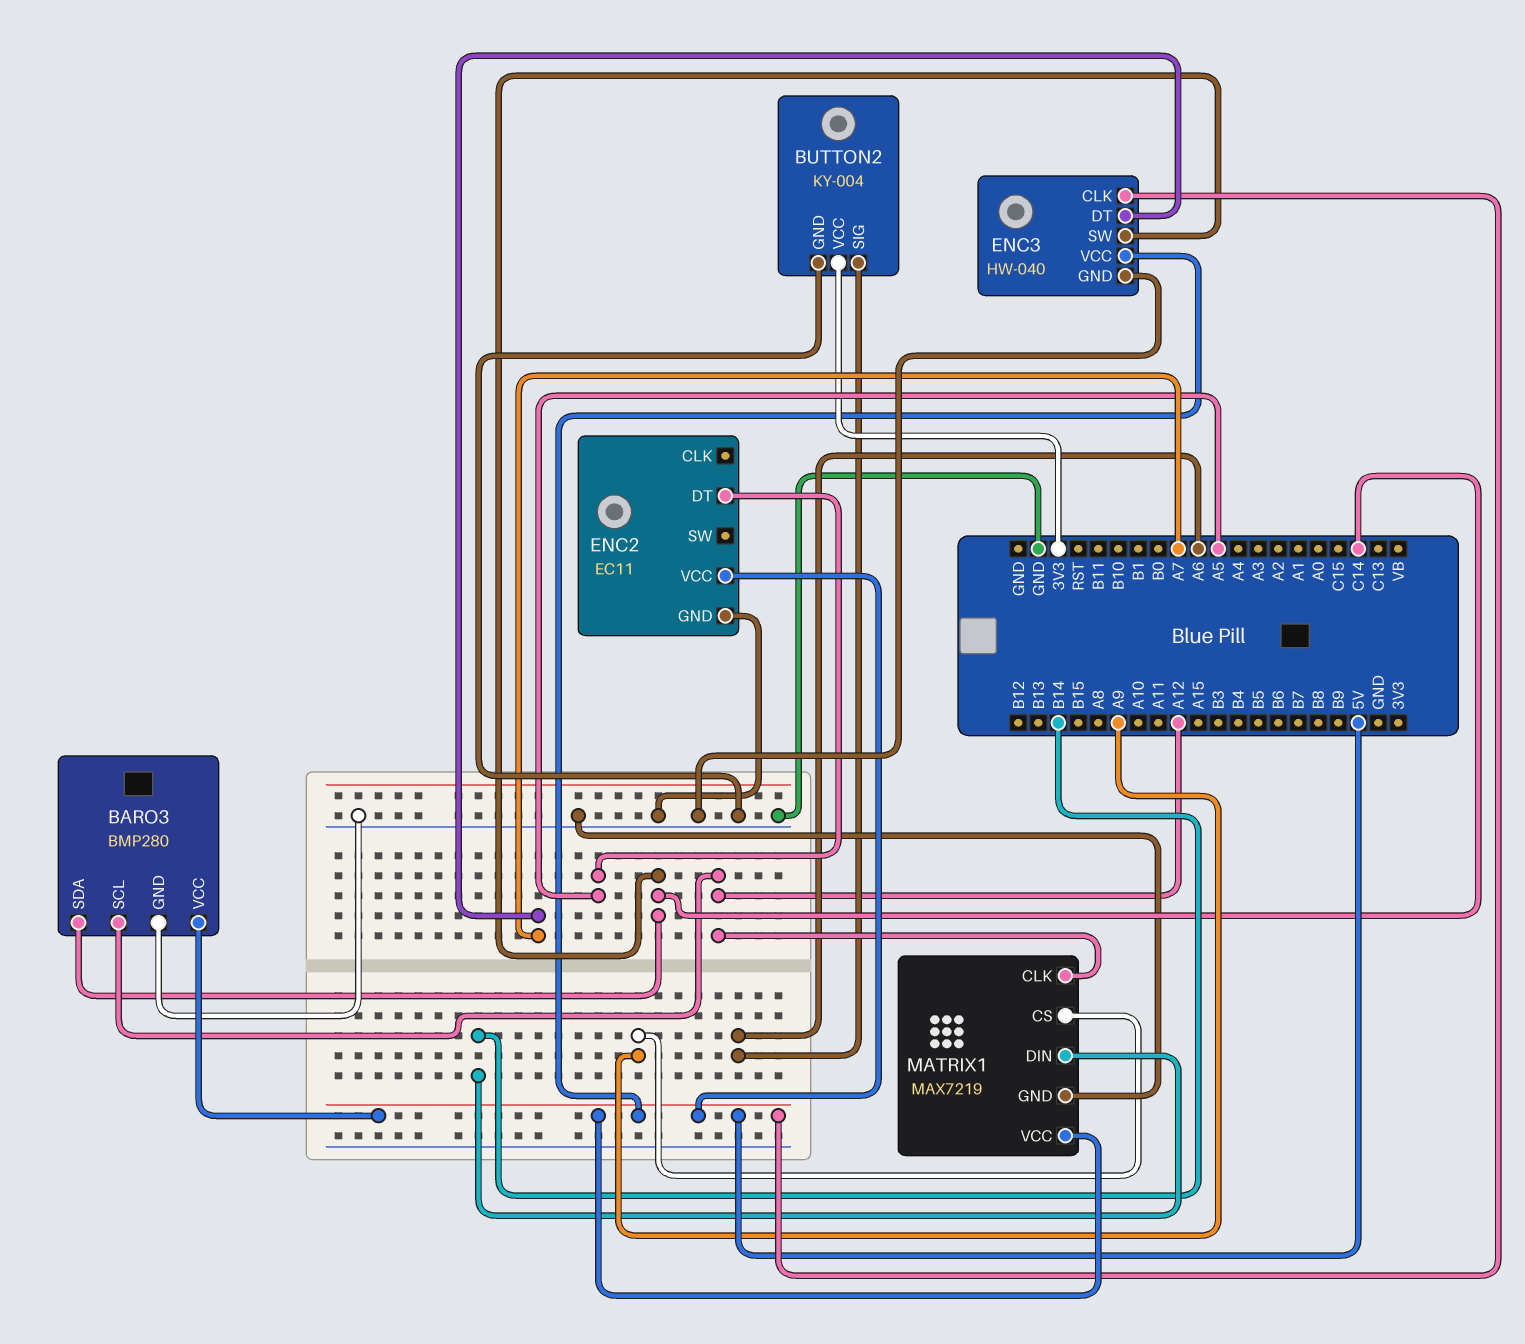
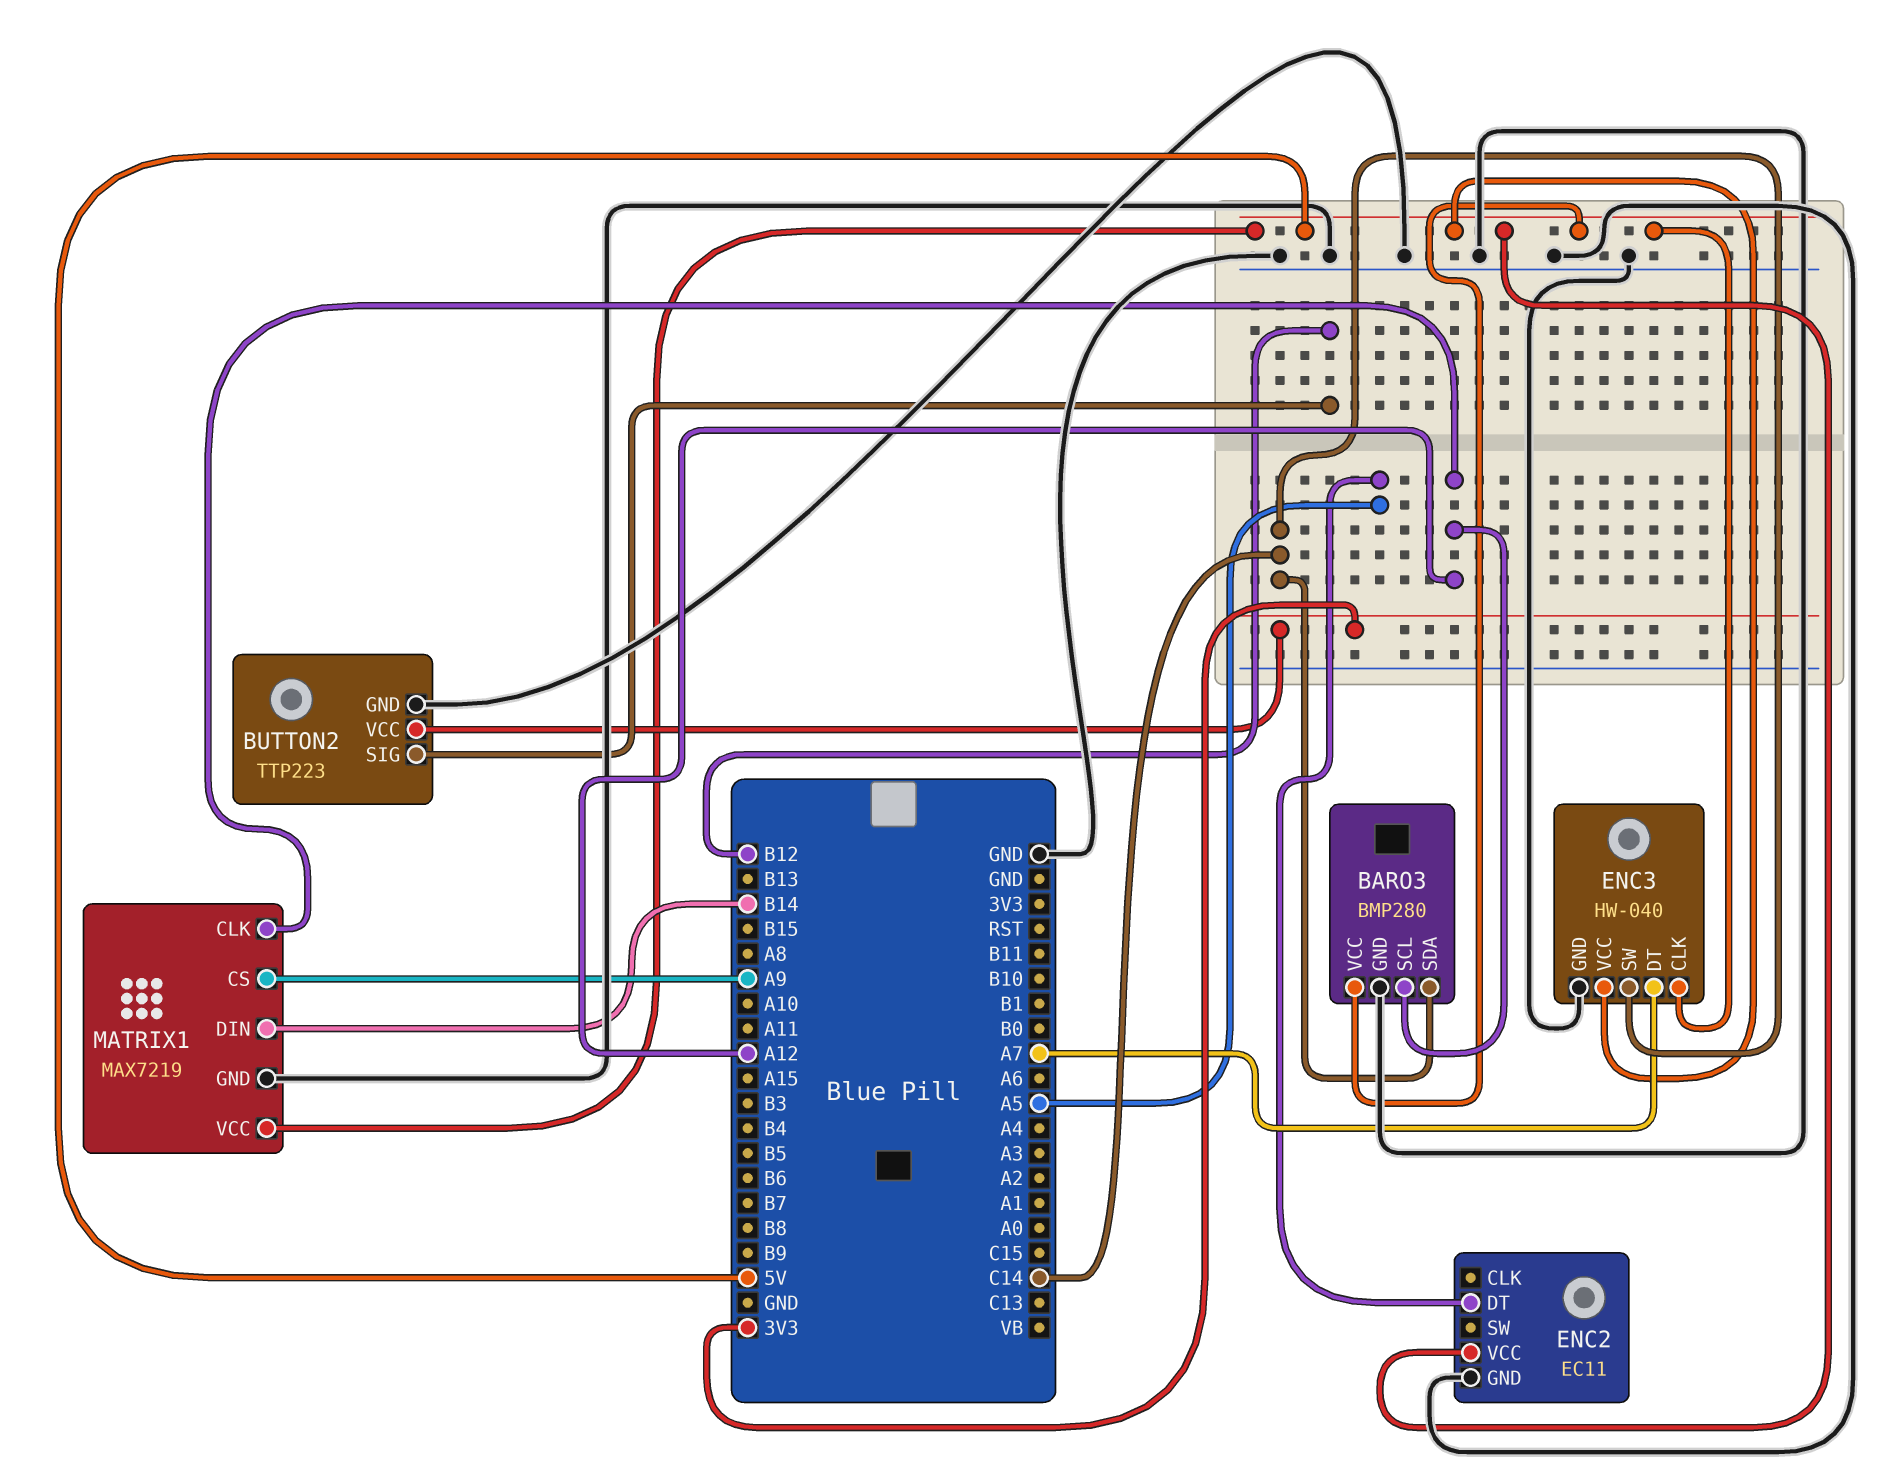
BUTTON2: KY-004 -> TTP223
BUTTON2 pin SIG: A6 -> B12

